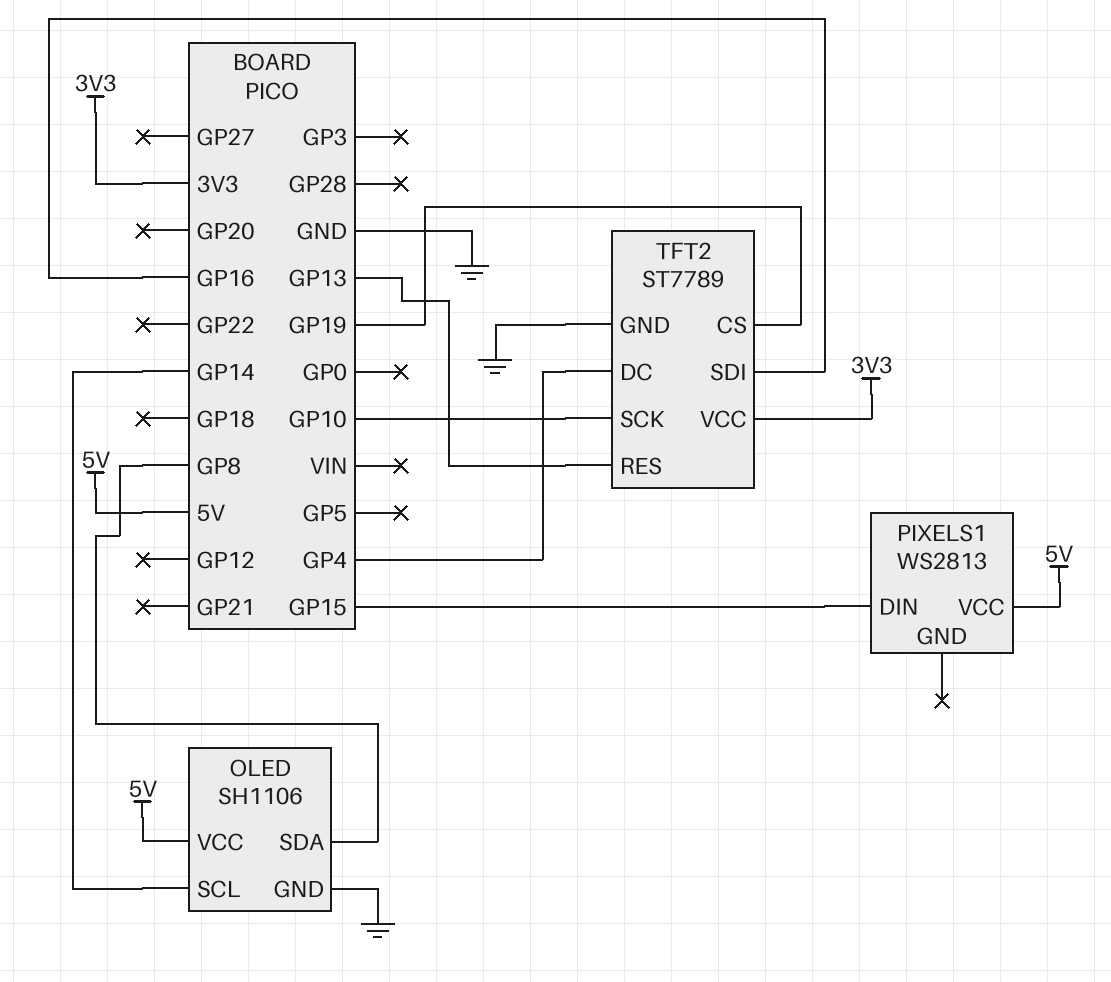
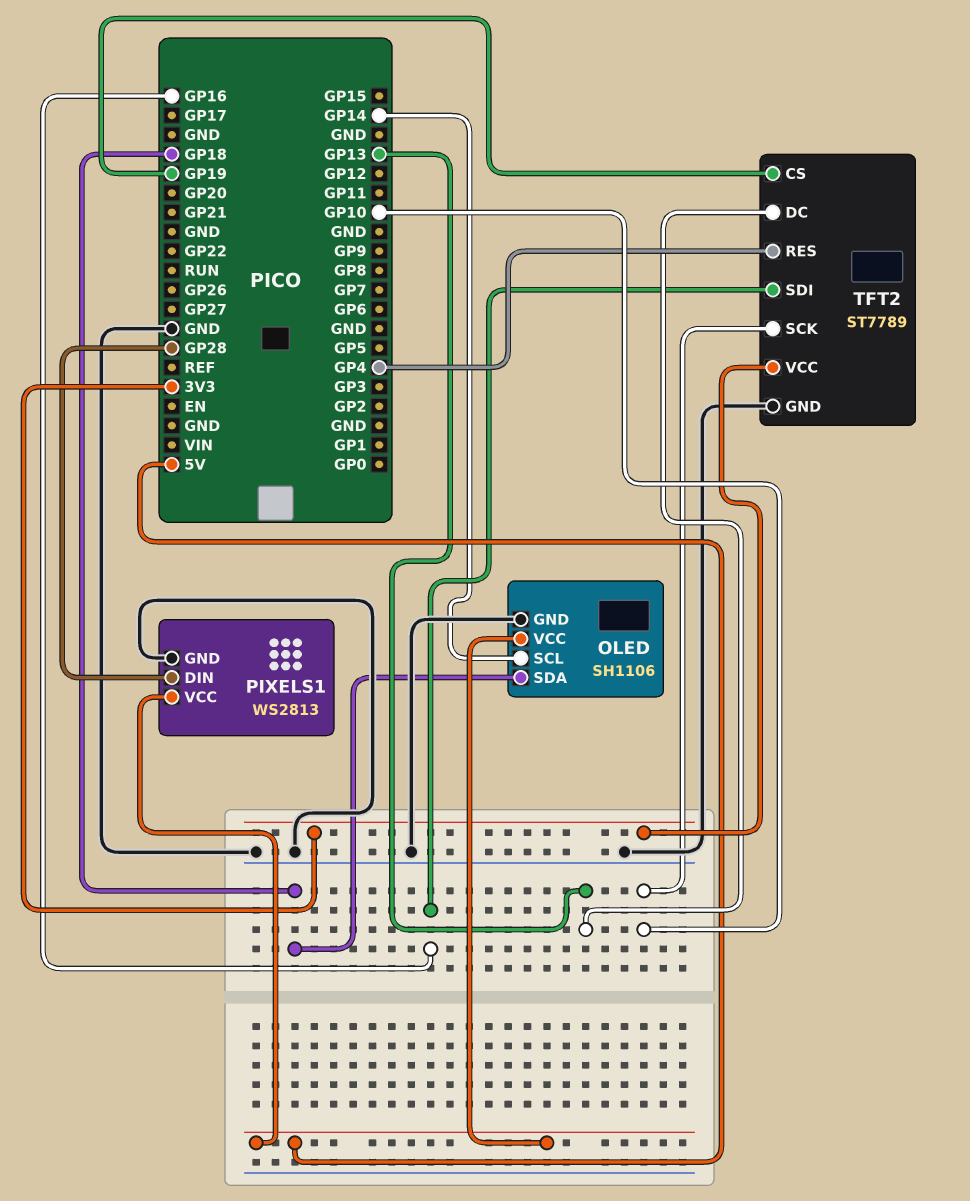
OLED pin SDA: GP8 -> GP18
PIXELS1 pin DIN: GP15 -> GP28
PIXELS1 pin GND: none -> GND
TFT2 pin DC: GP4 -> GP13
TFT2 pin RES: GP13 -> GP4

